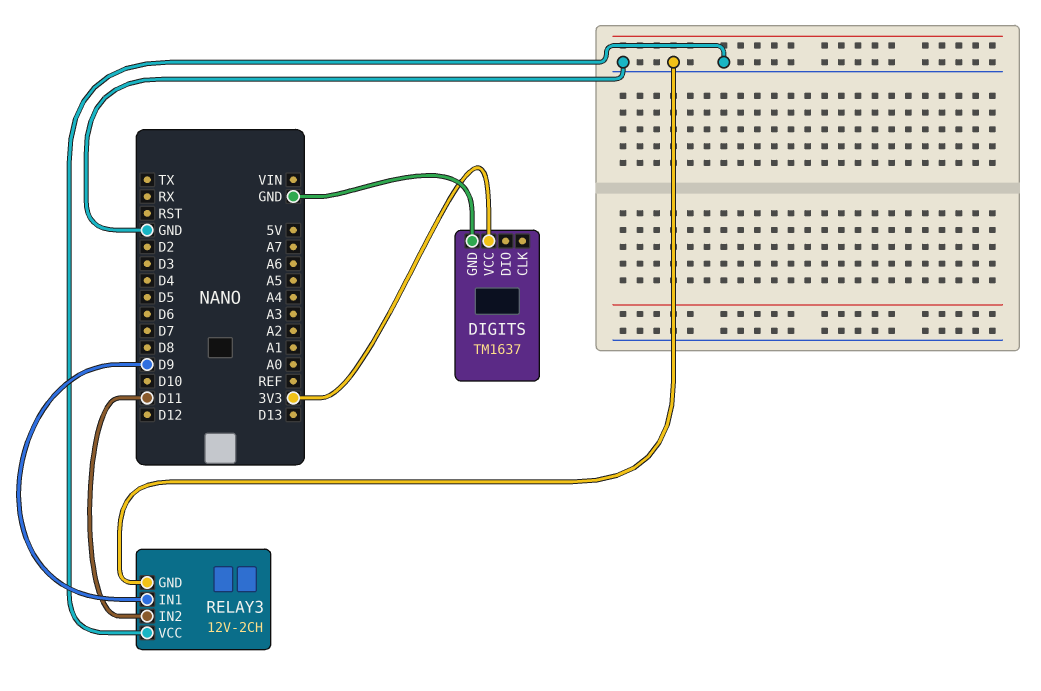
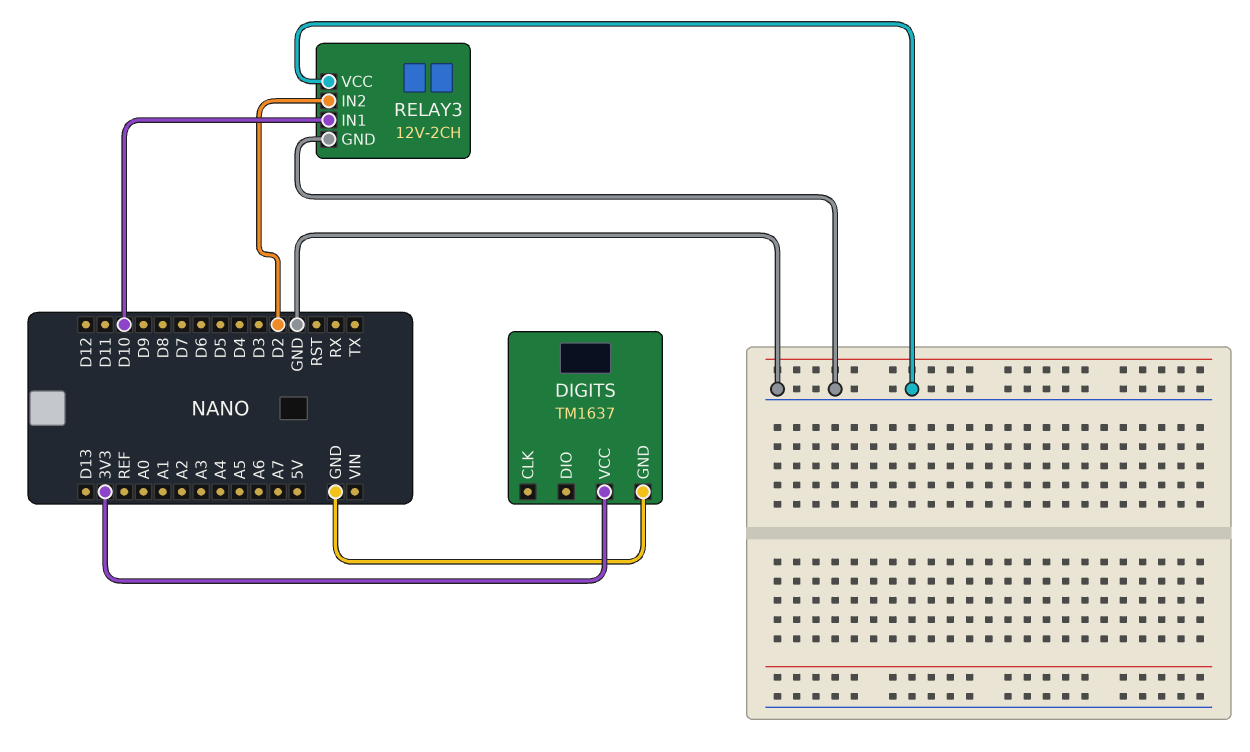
RELAY3 pin IN1: D9 -> D10
RELAY3 pin IN2: D11 -> D2

